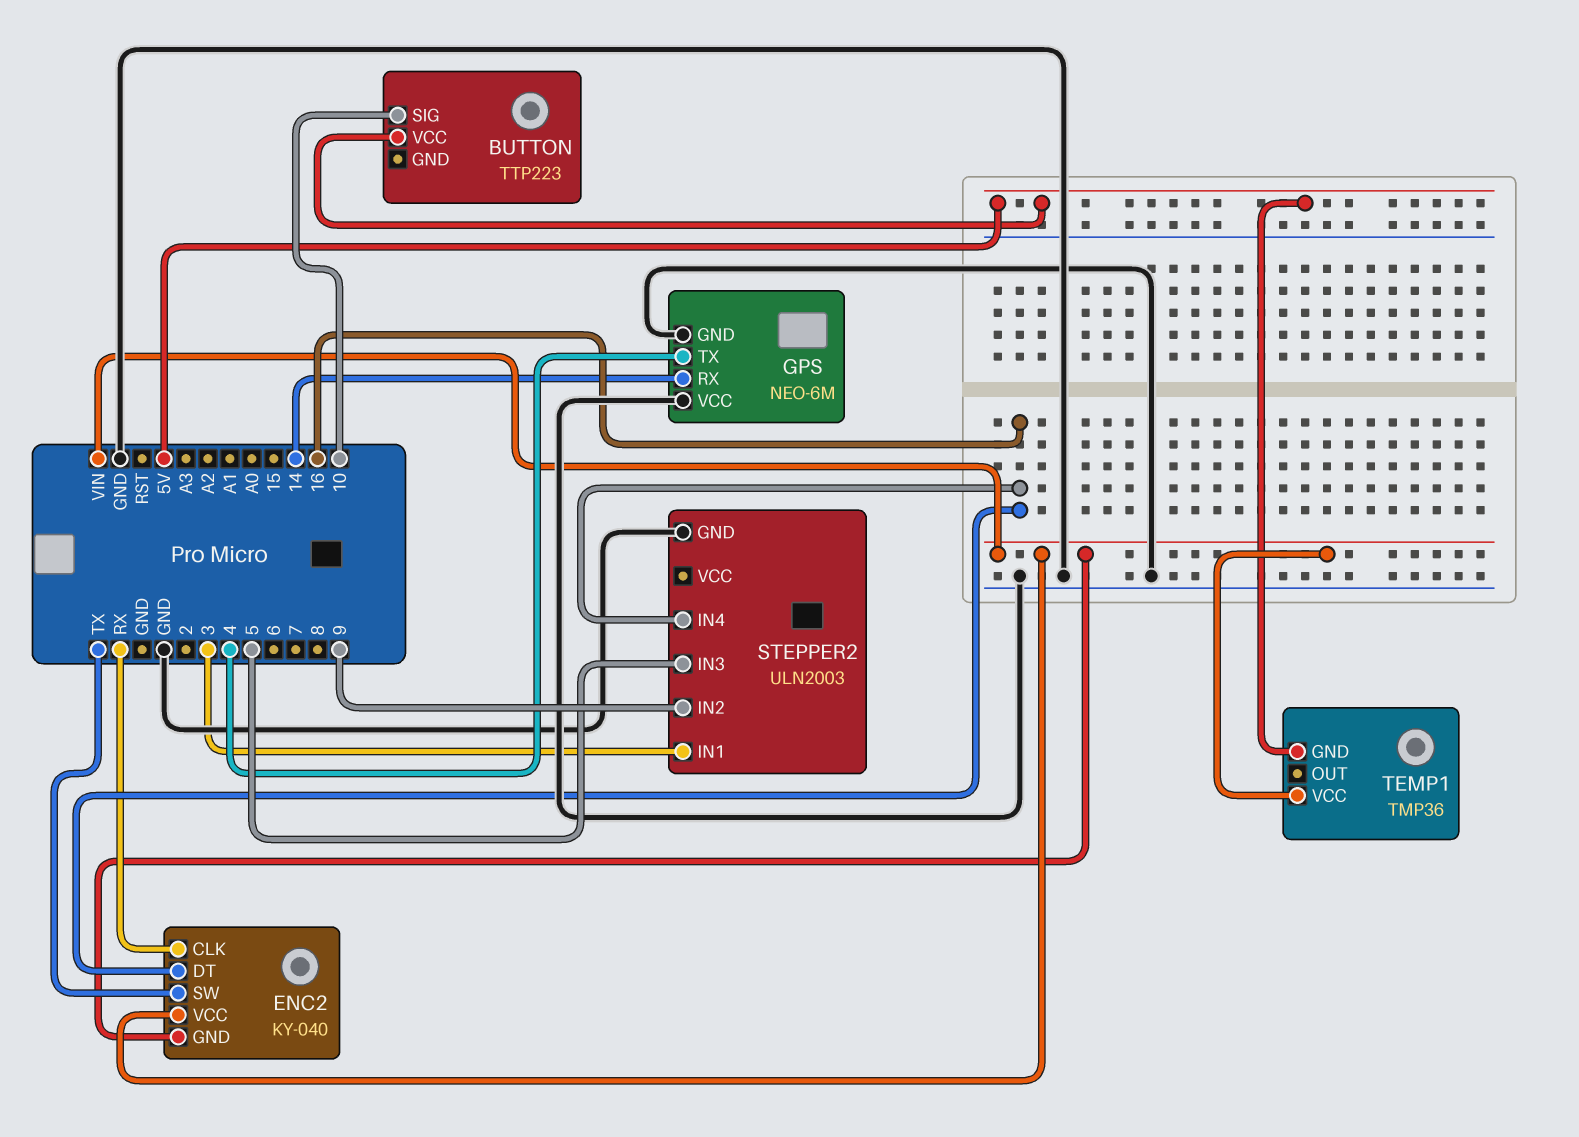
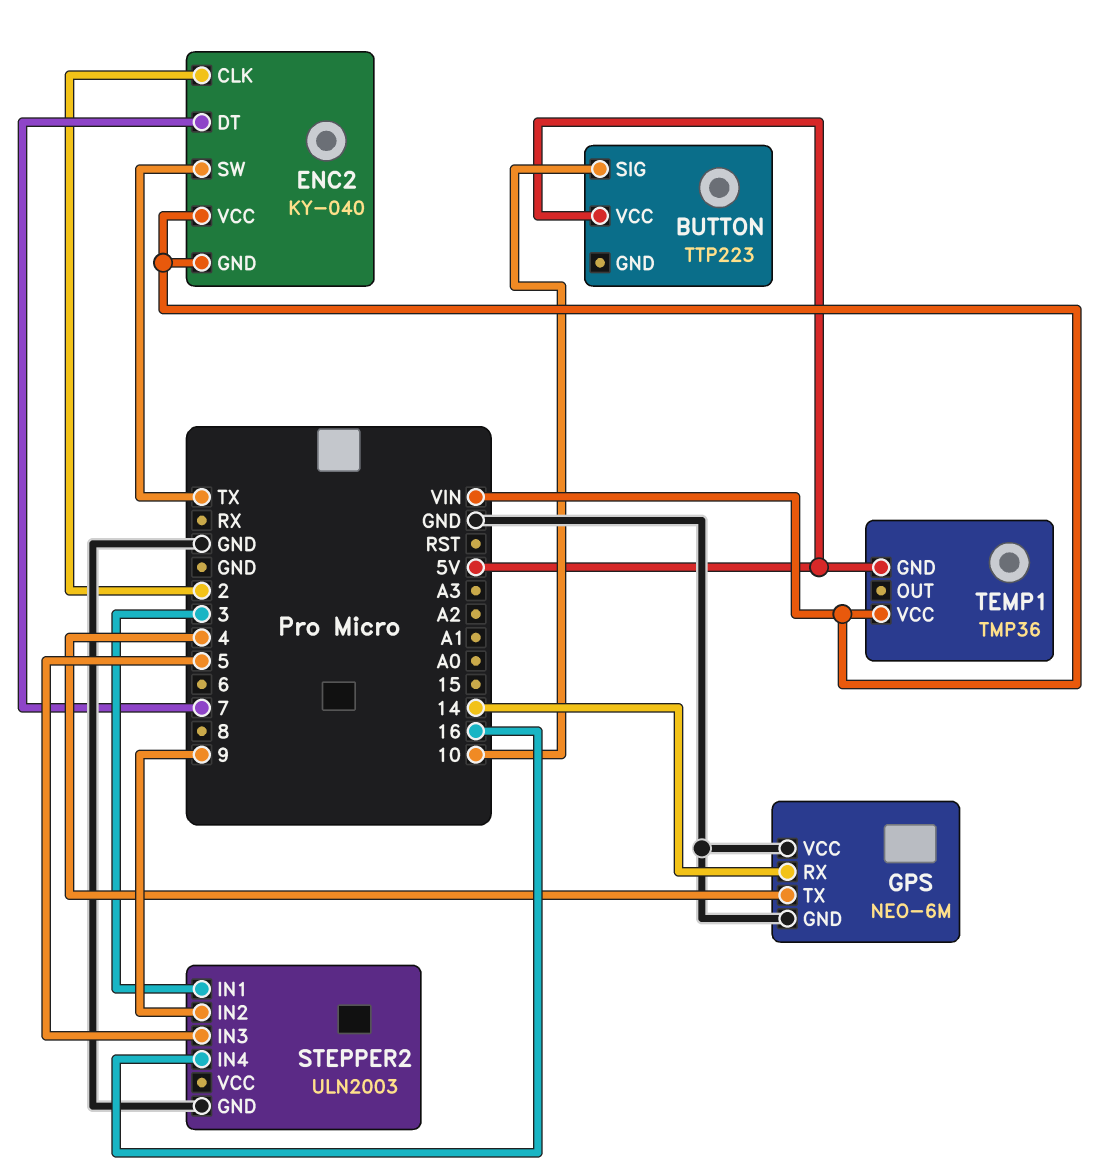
ENC2 pin CLK: RX -> 2
ENC2 pin DT: 16 -> 7

